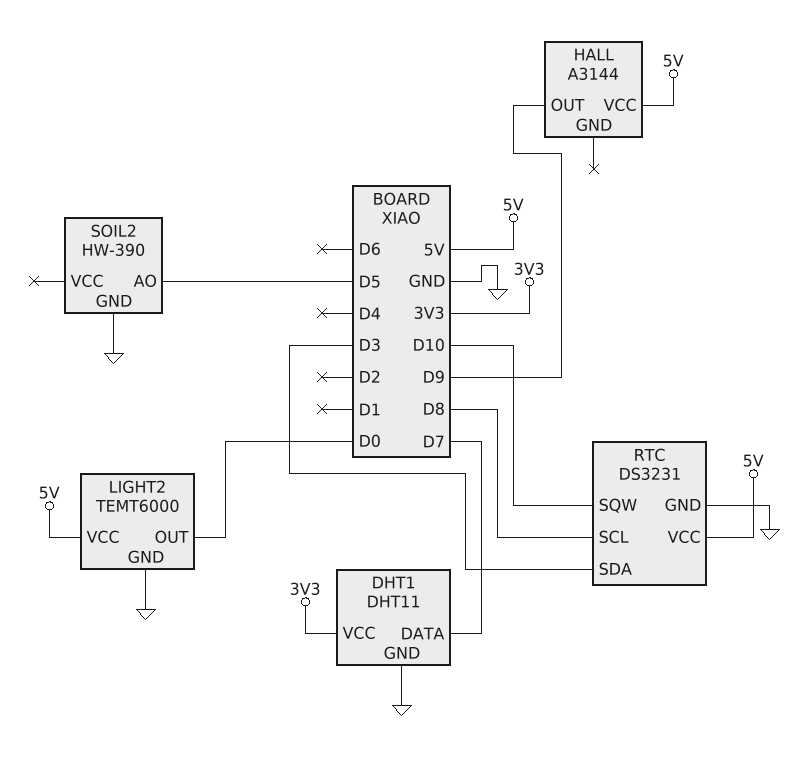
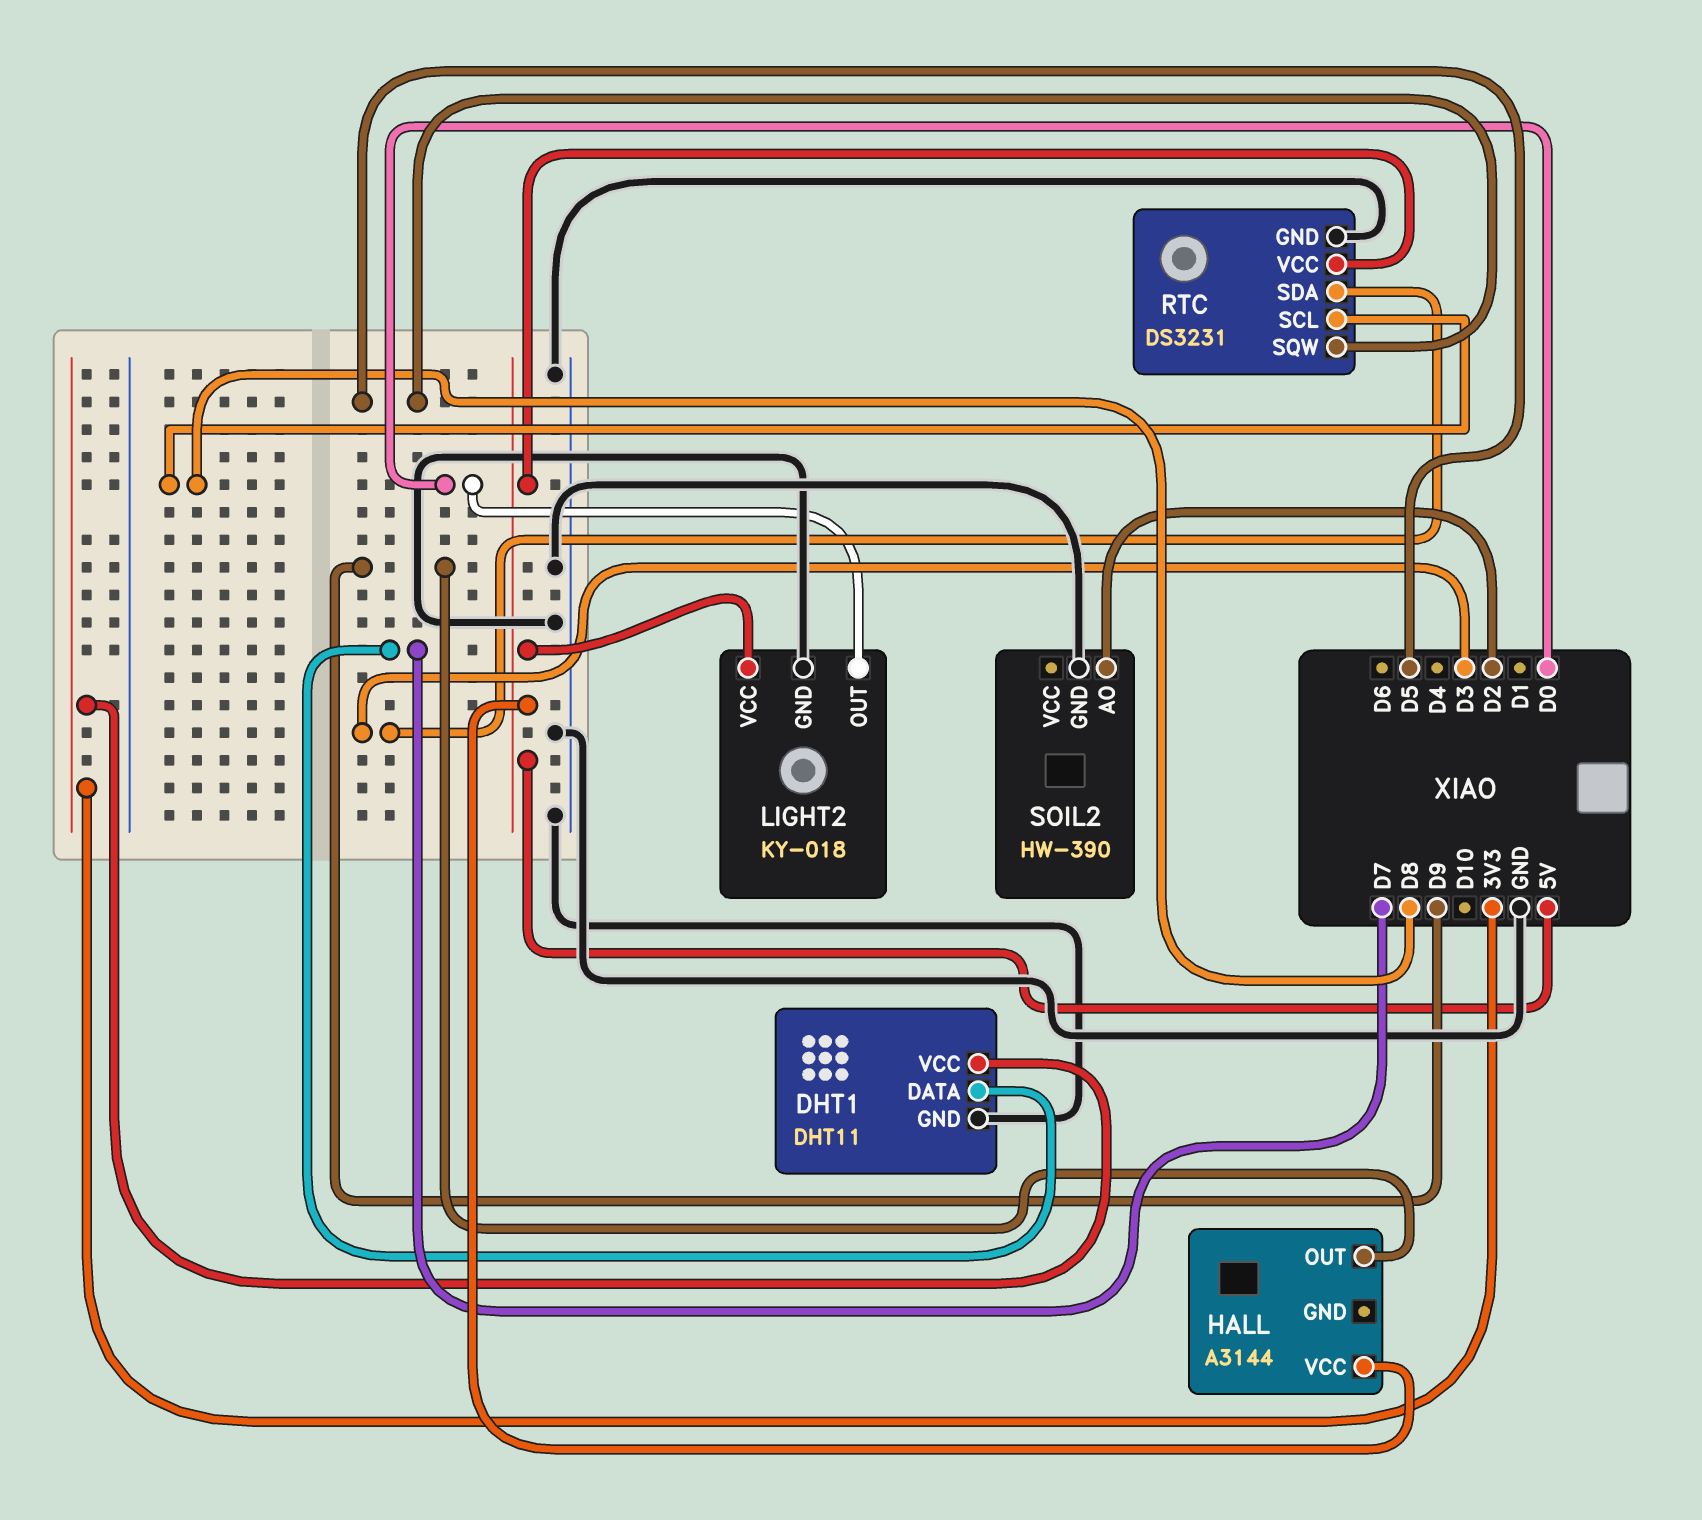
LIGHT2: TEMT6000 -> KY-018
RTC pin SQW: D10 -> D5
SOIL2 pin AO: D5 -> D2

